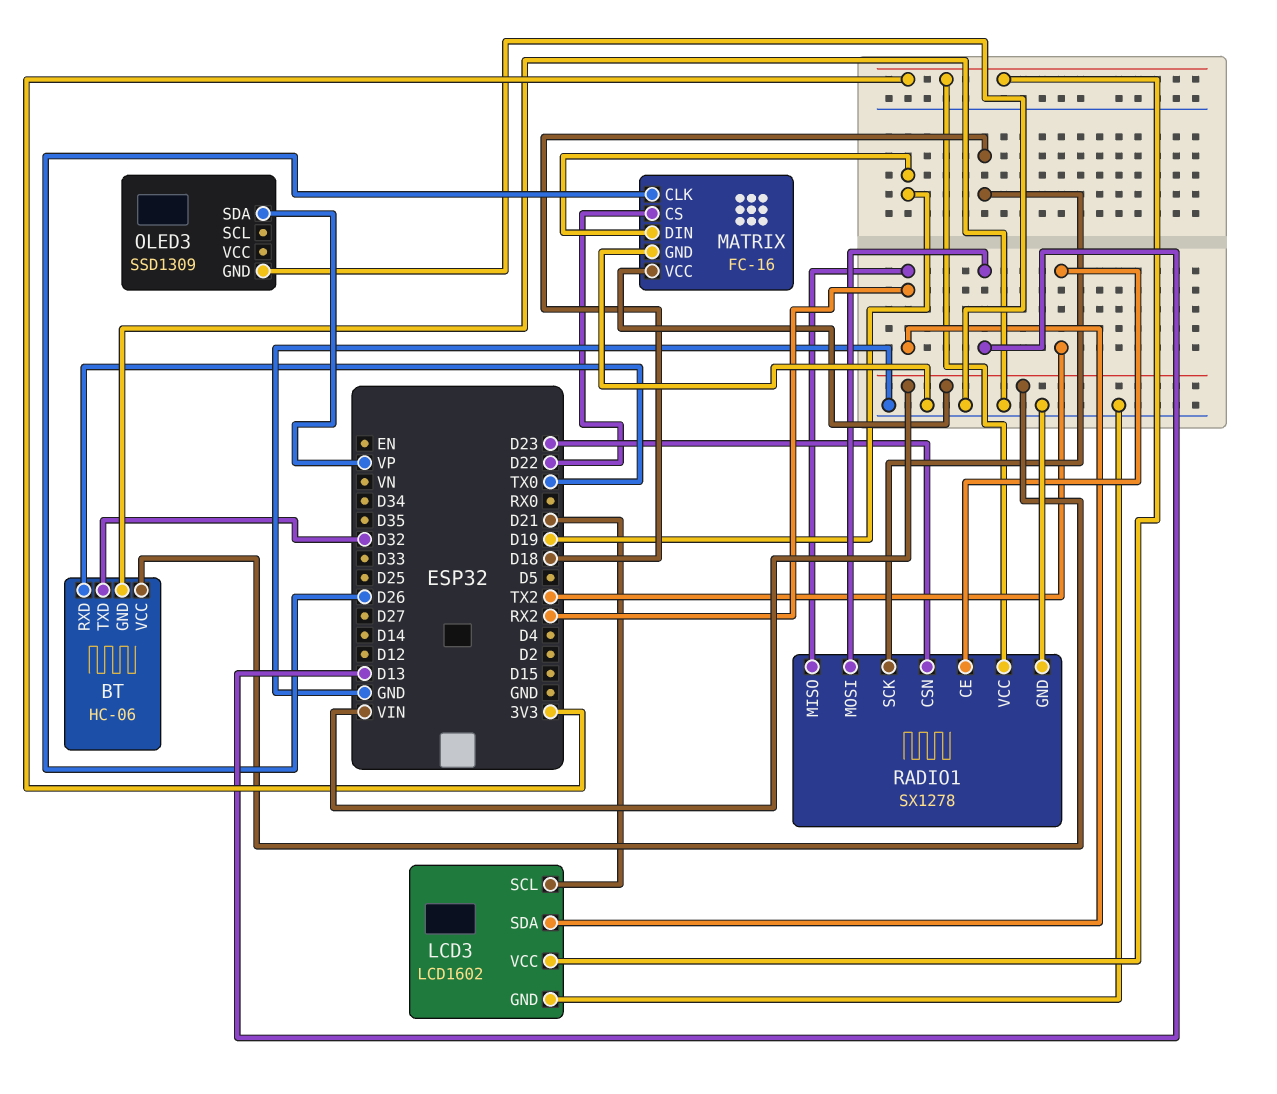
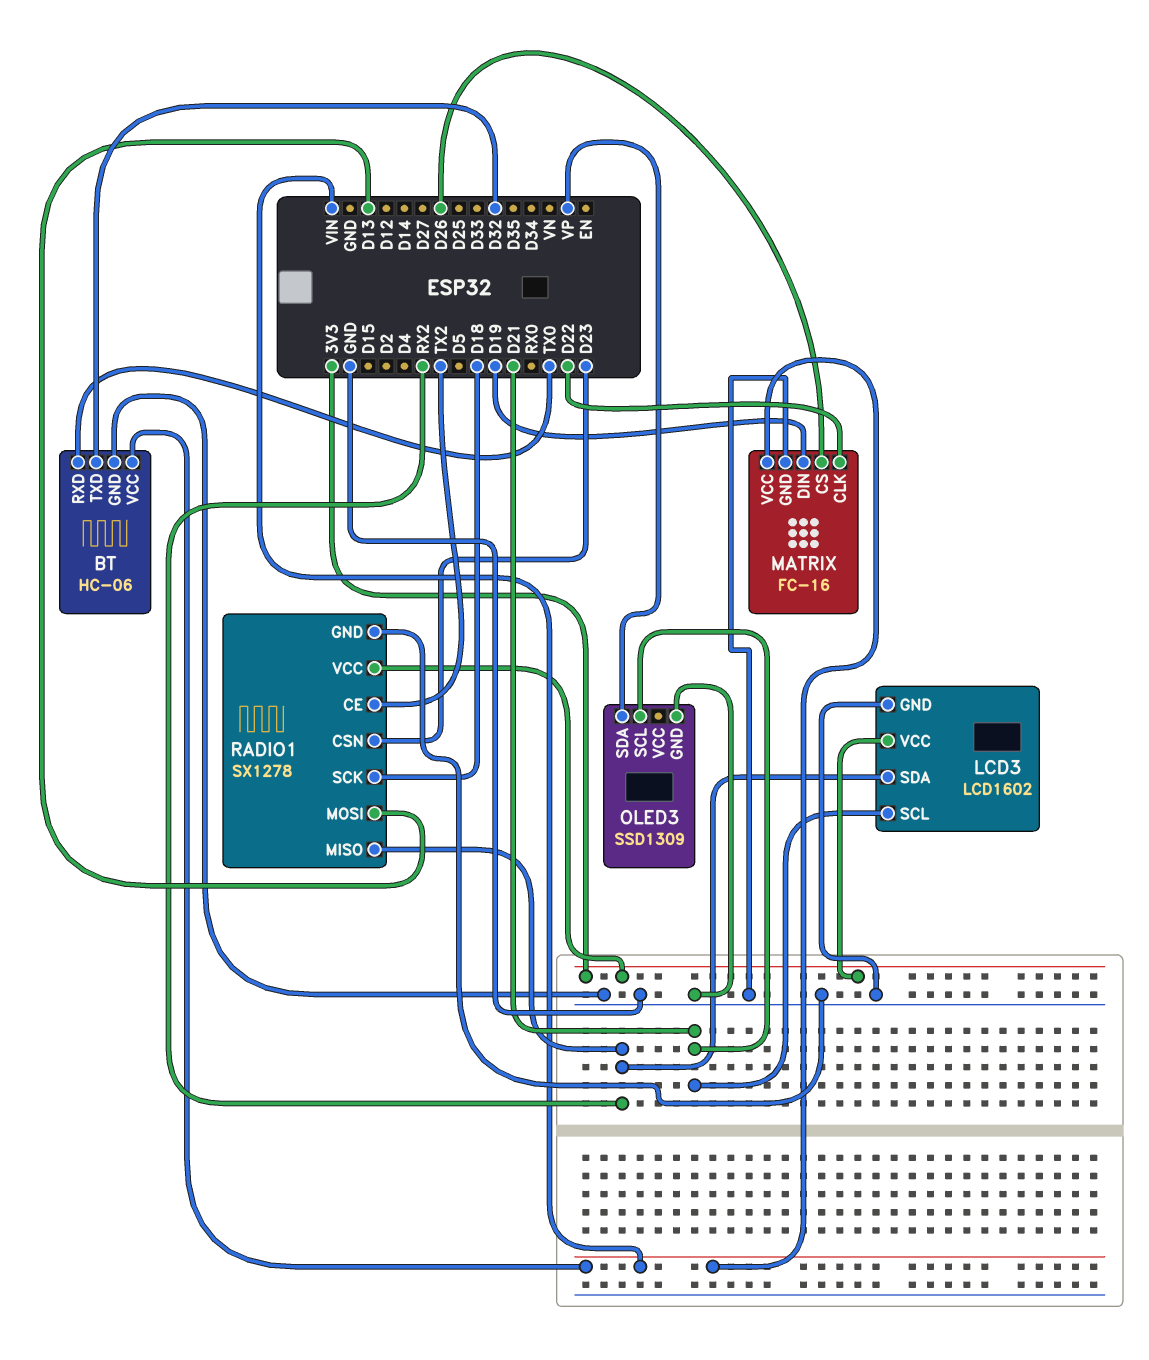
MATRIX pin CLK: D26 -> D22
MATRIX pin CS: D22 -> D26
OLED3 pin SCL: none -> D21

